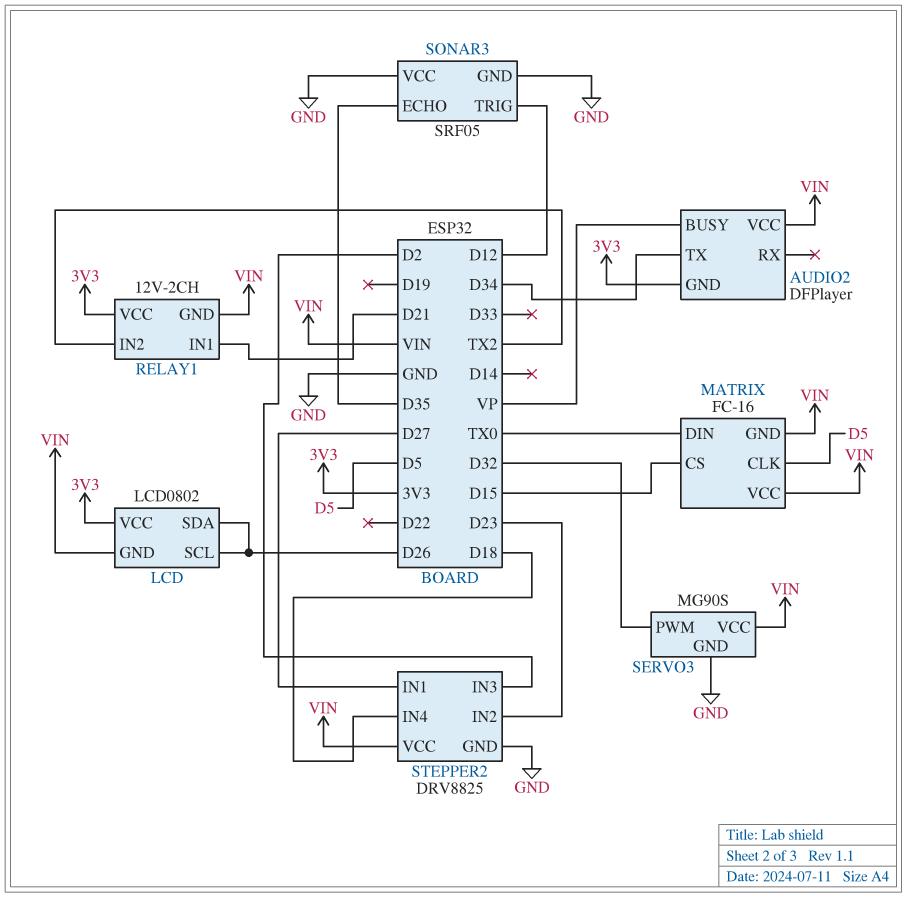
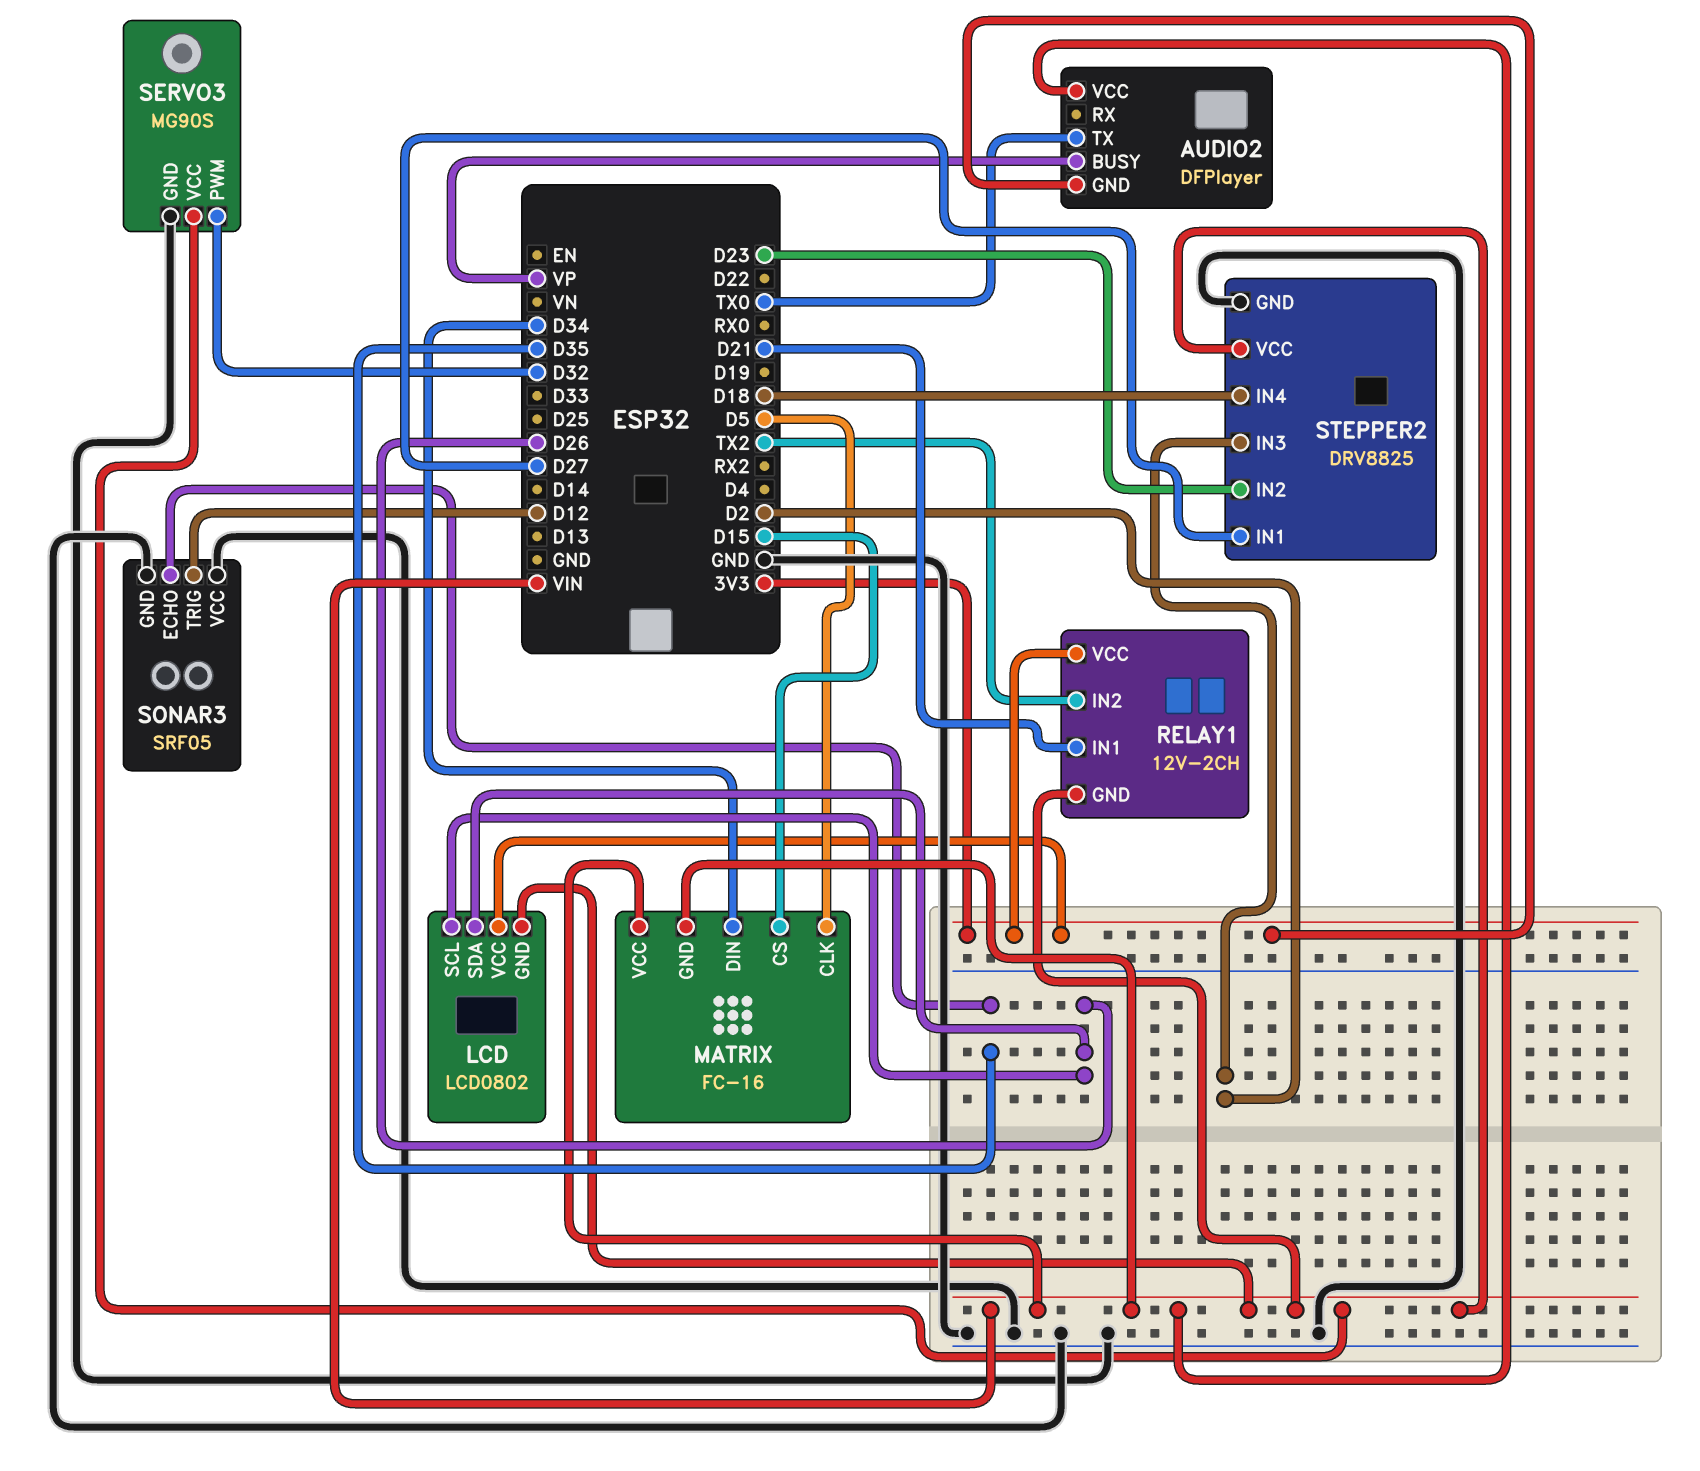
AUDIO2 pin TX: D34 -> TX0
MATRIX pin DIN: TX0 -> D34

